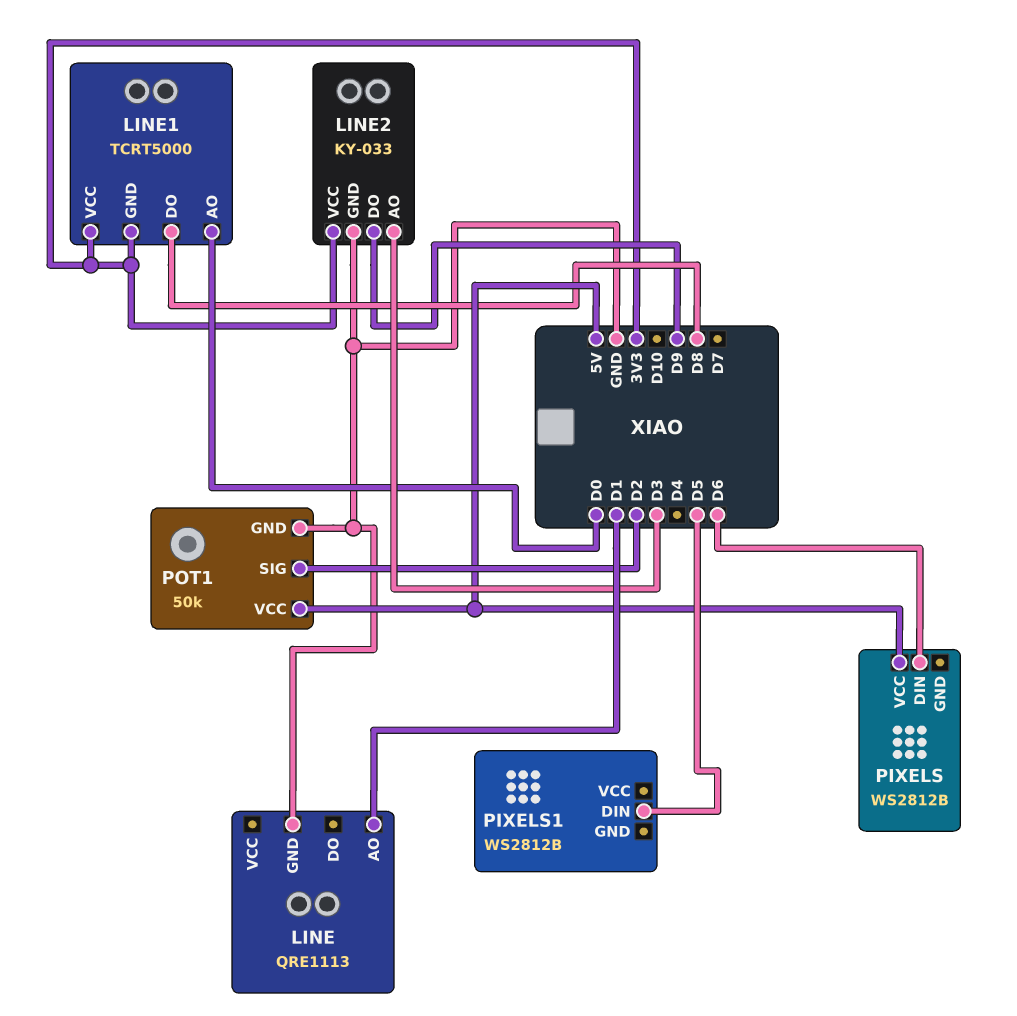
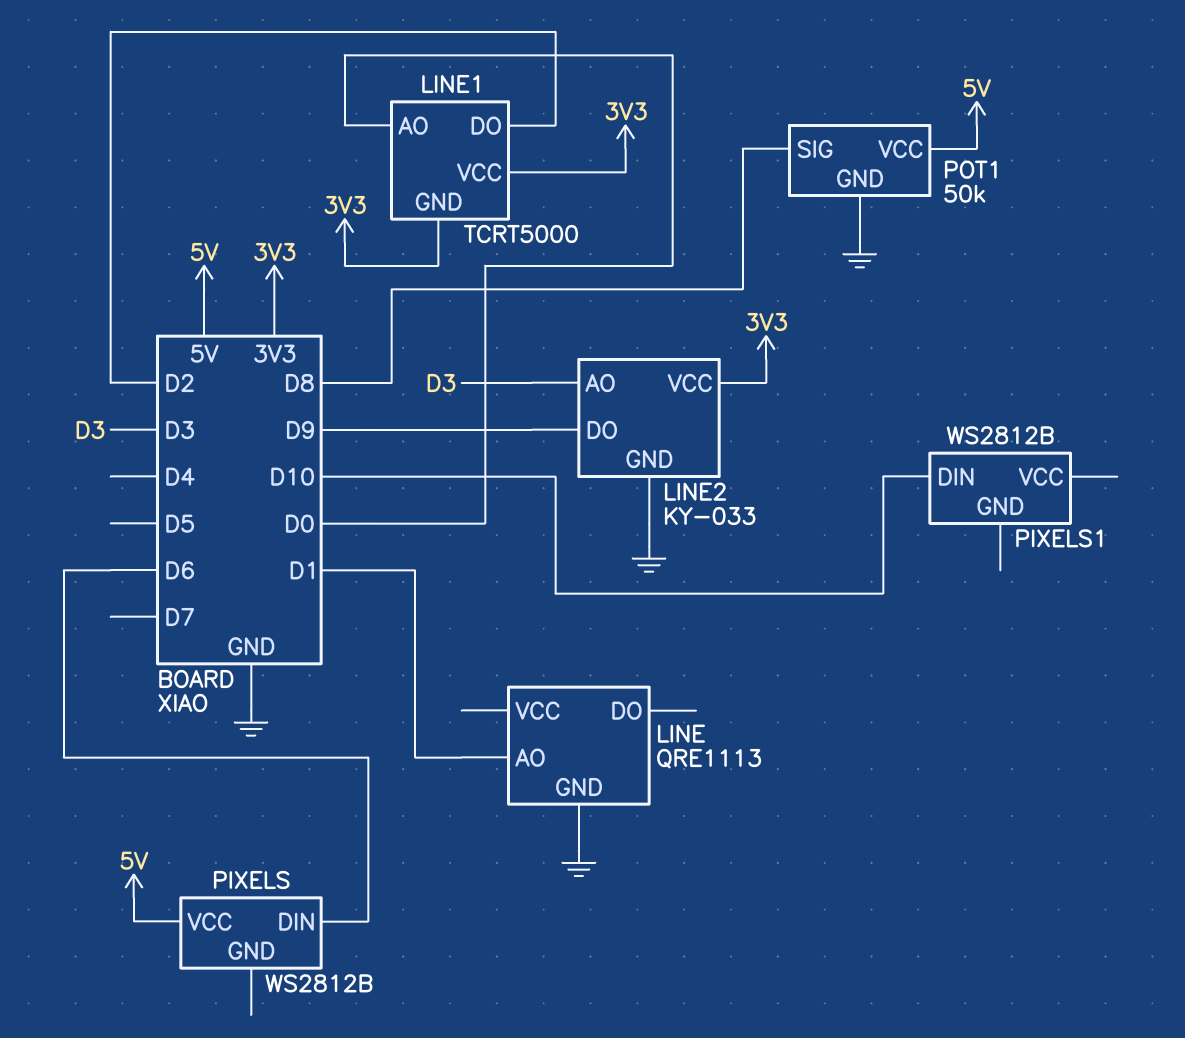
LINE1 pin DO: D8 -> D2
PIXELS1 pin DIN: D5 -> D10
POT1 pin SIG: D2 -> D8

